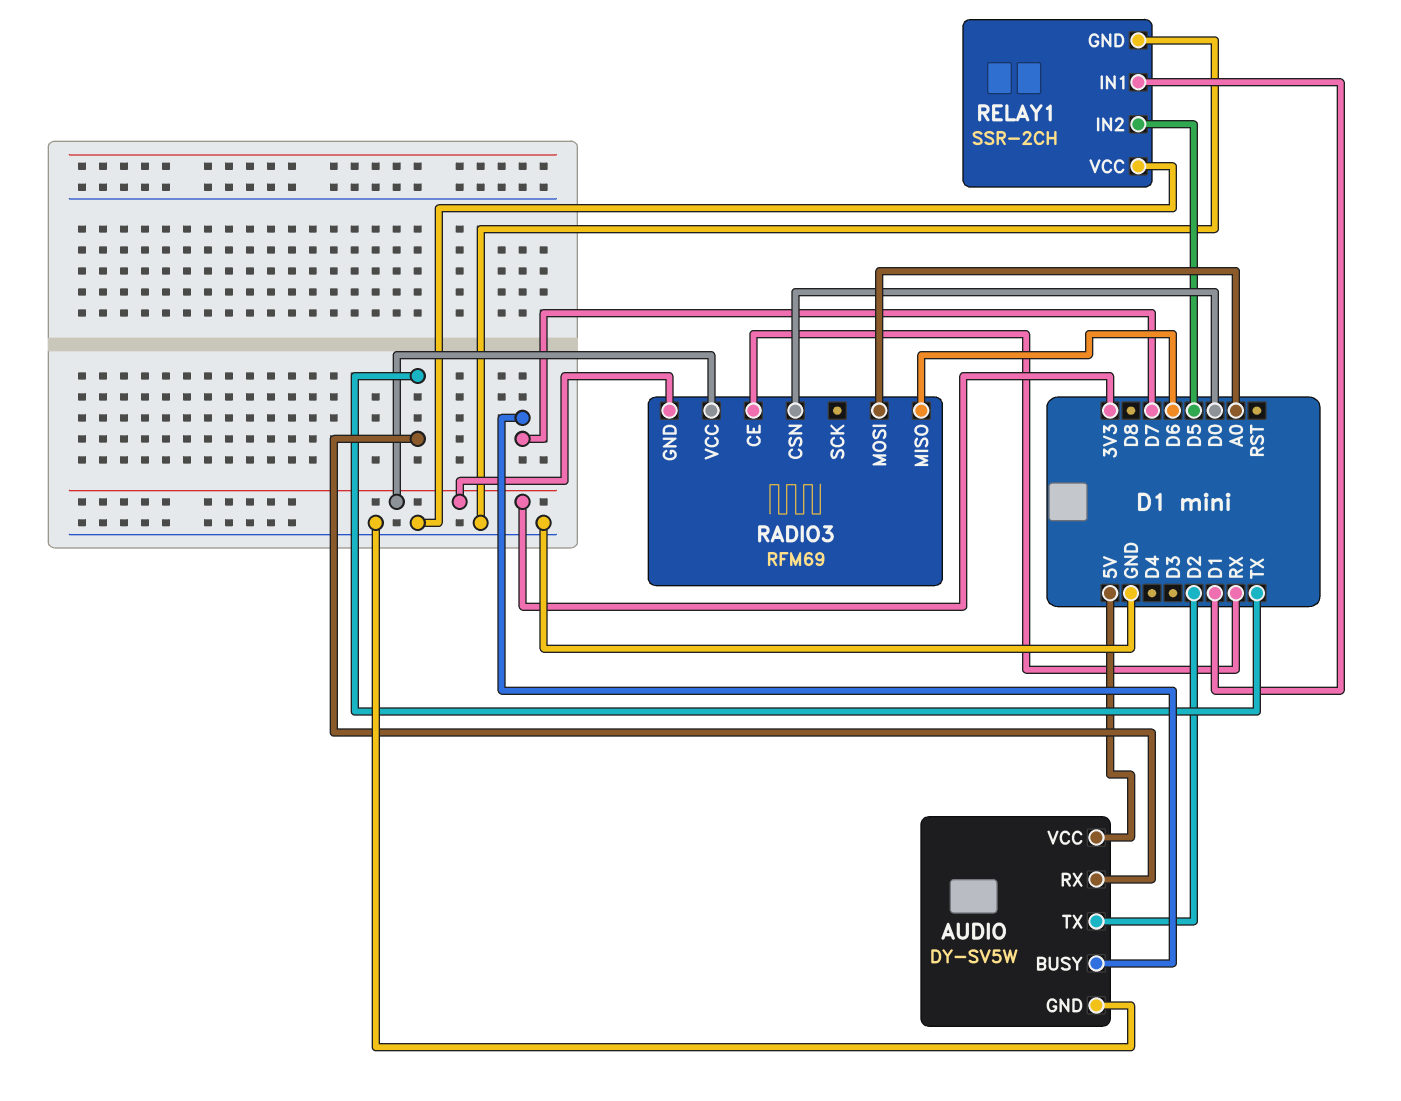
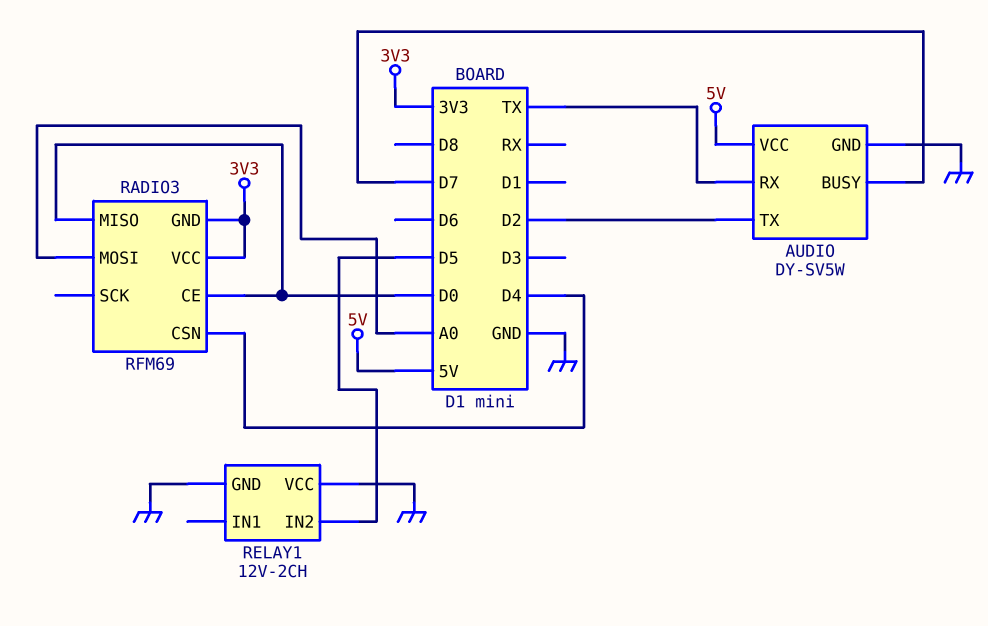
RADIO3 pin CE: RX -> D0
RADIO3 pin CSN: D0 -> D4
RADIO3 pin MISO: D6 -> D0
RELAY1: SSR-2CH -> 12V-2CH
RELAY1 pin IN1: D1 -> none

